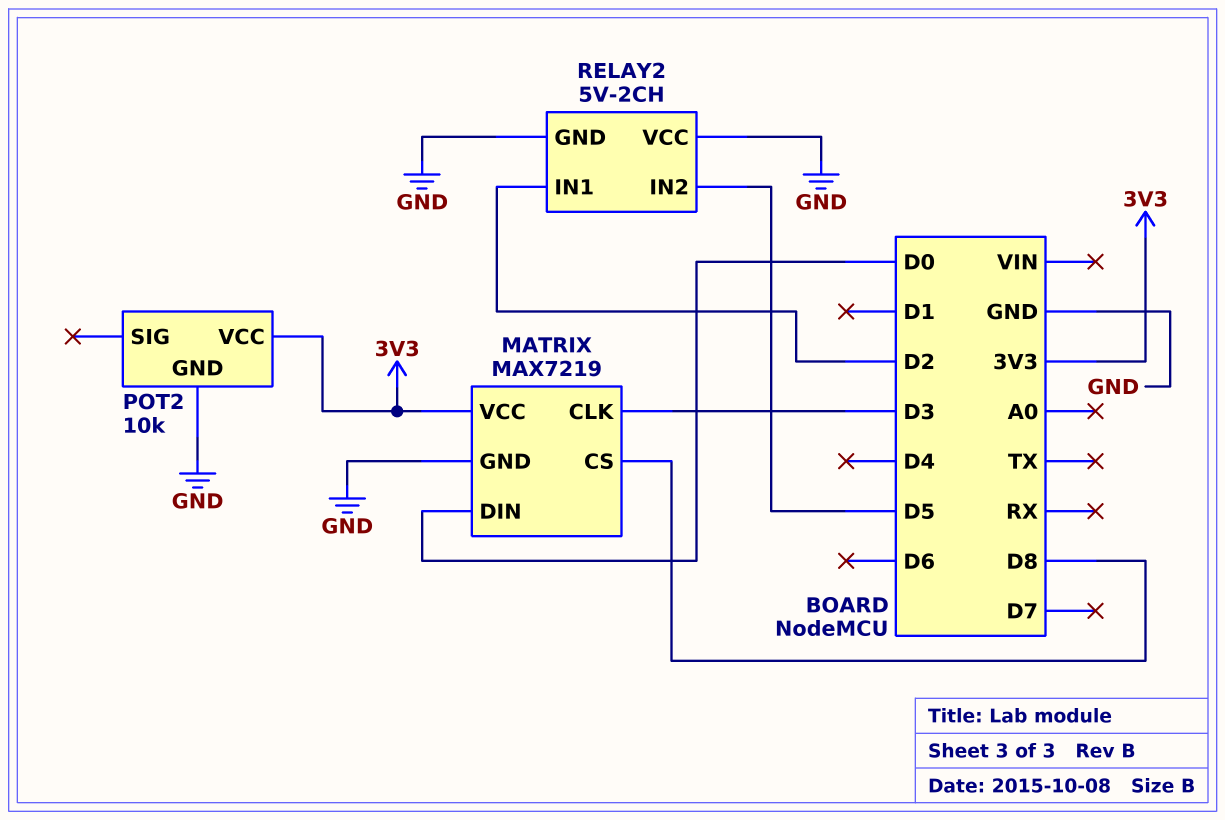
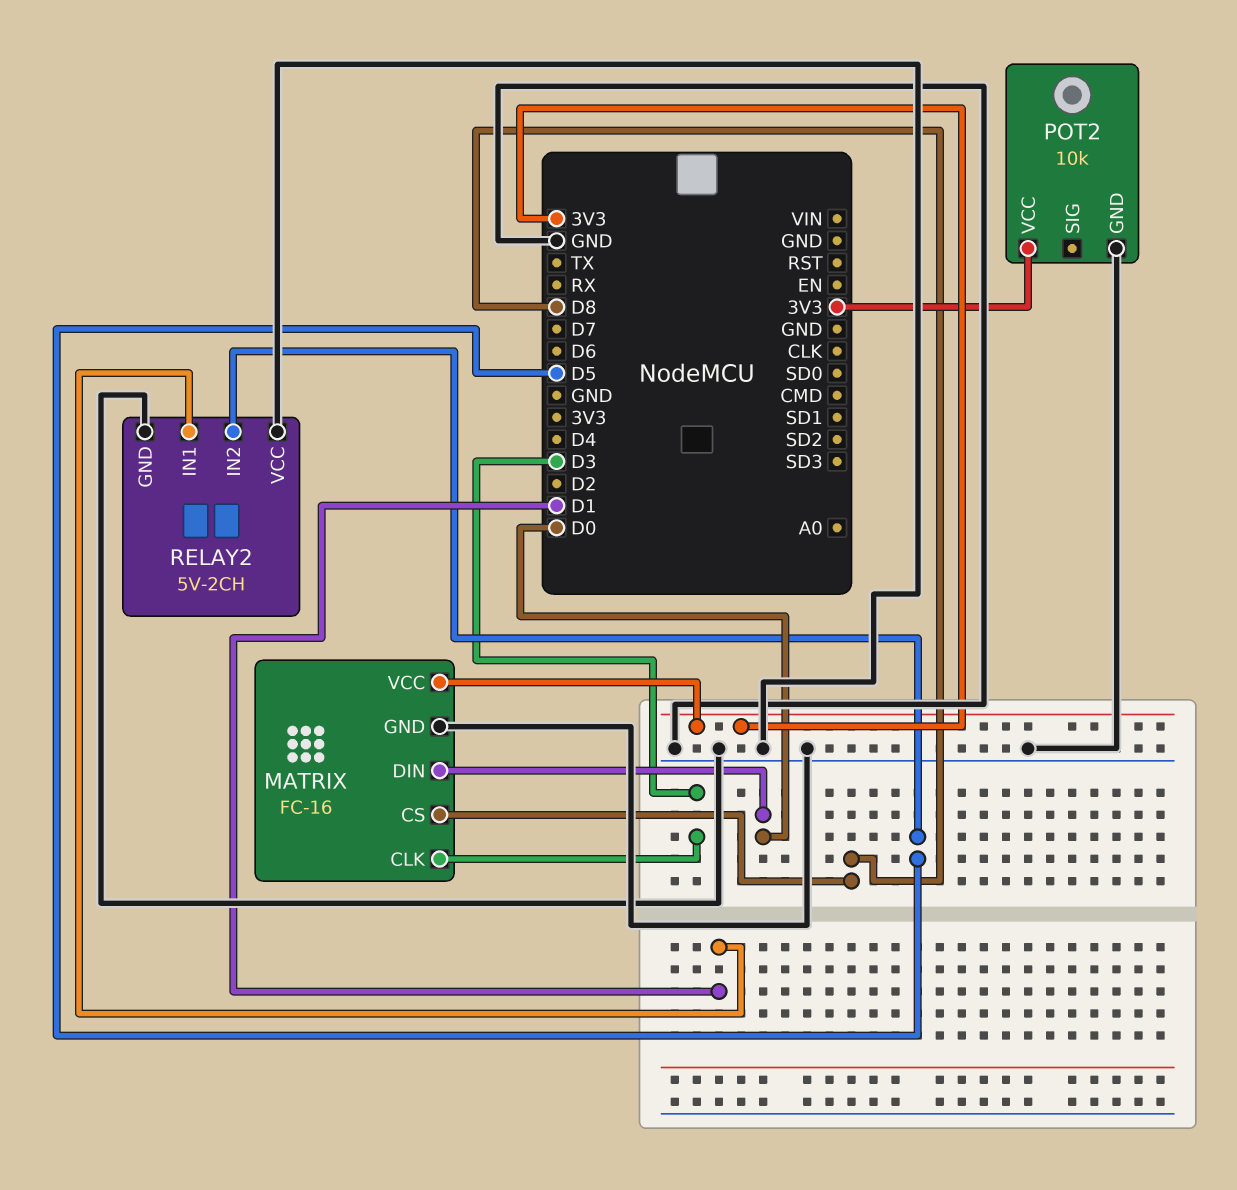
MATRIX: MAX7219 -> FC-16
RELAY2 pin IN1: D2 -> D1

